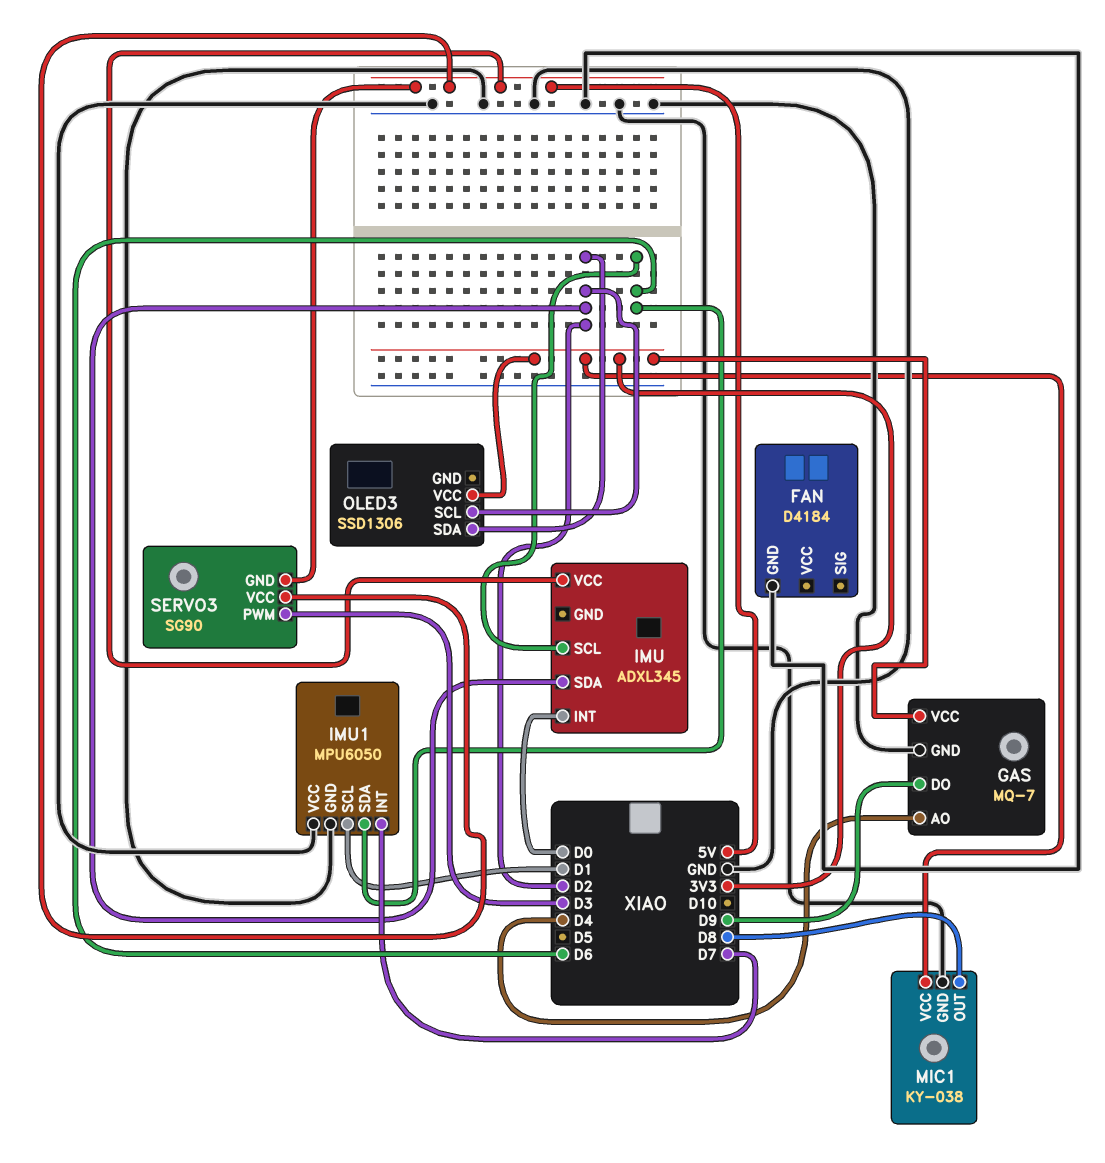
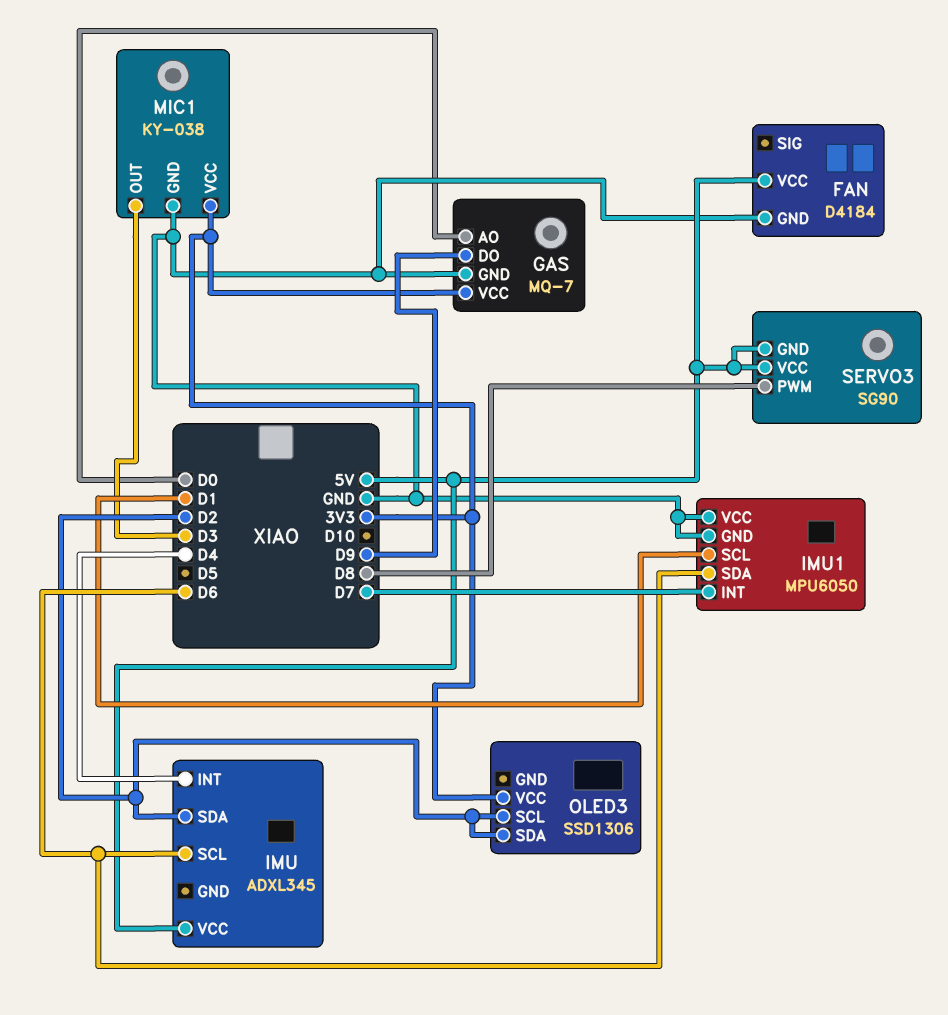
FAN pin VCC: none -> 5V
GAS pin AO: D4 -> D0
IMU pin INT: D0 -> D4
MIC1 pin OUT: D8 -> D3
SERVO3 pin PWM: D3 -> D8

